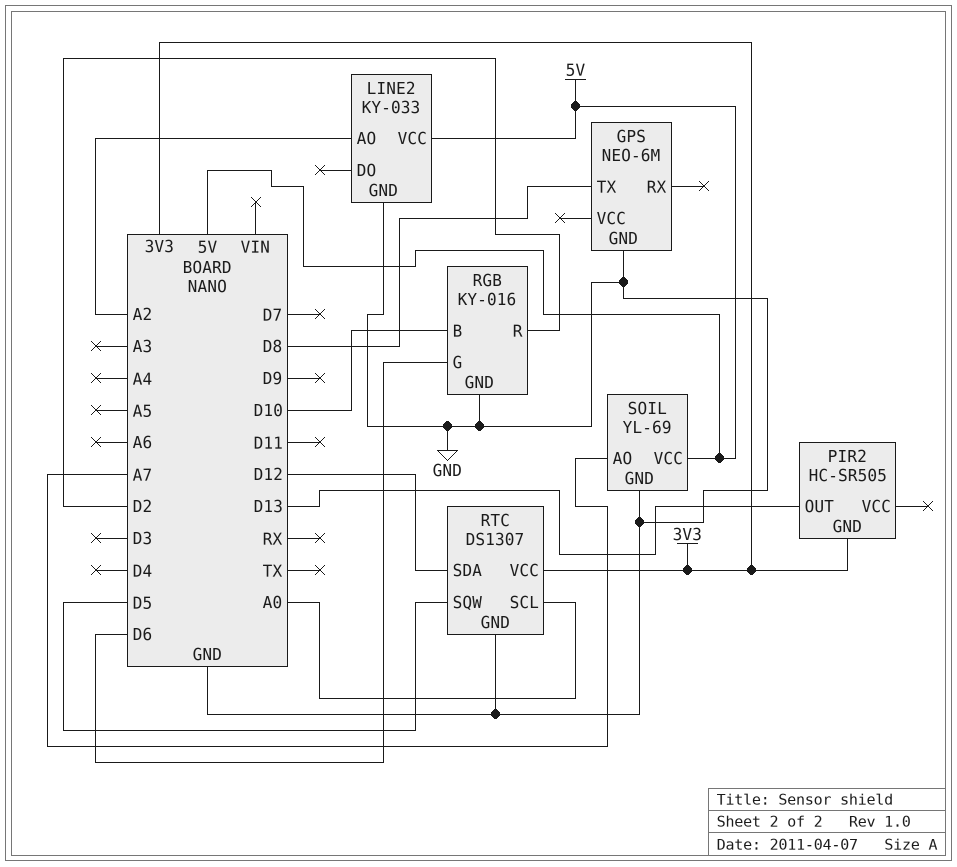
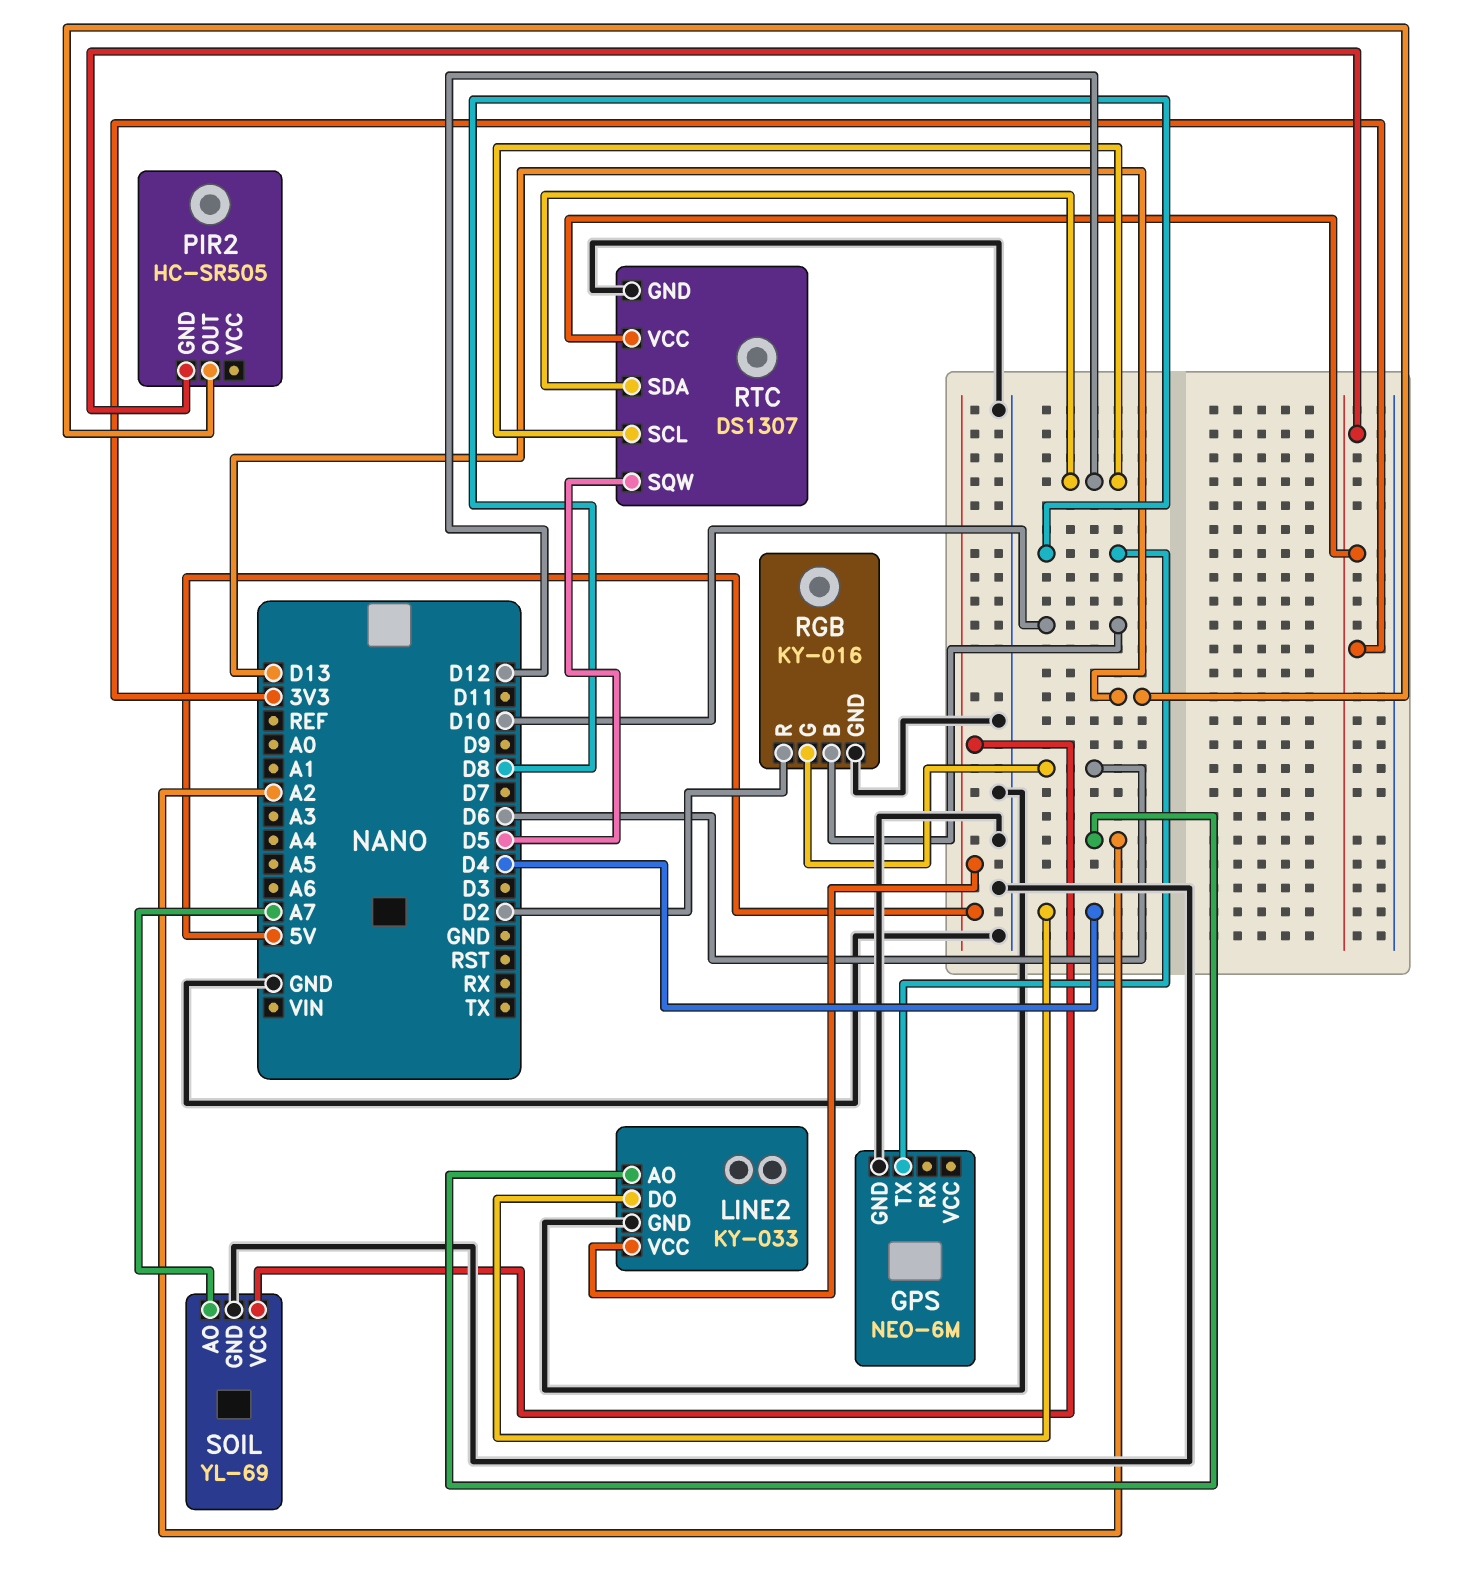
LINE2 pin DO: none -> D4
RTC pin SCL: A0 -> D12

